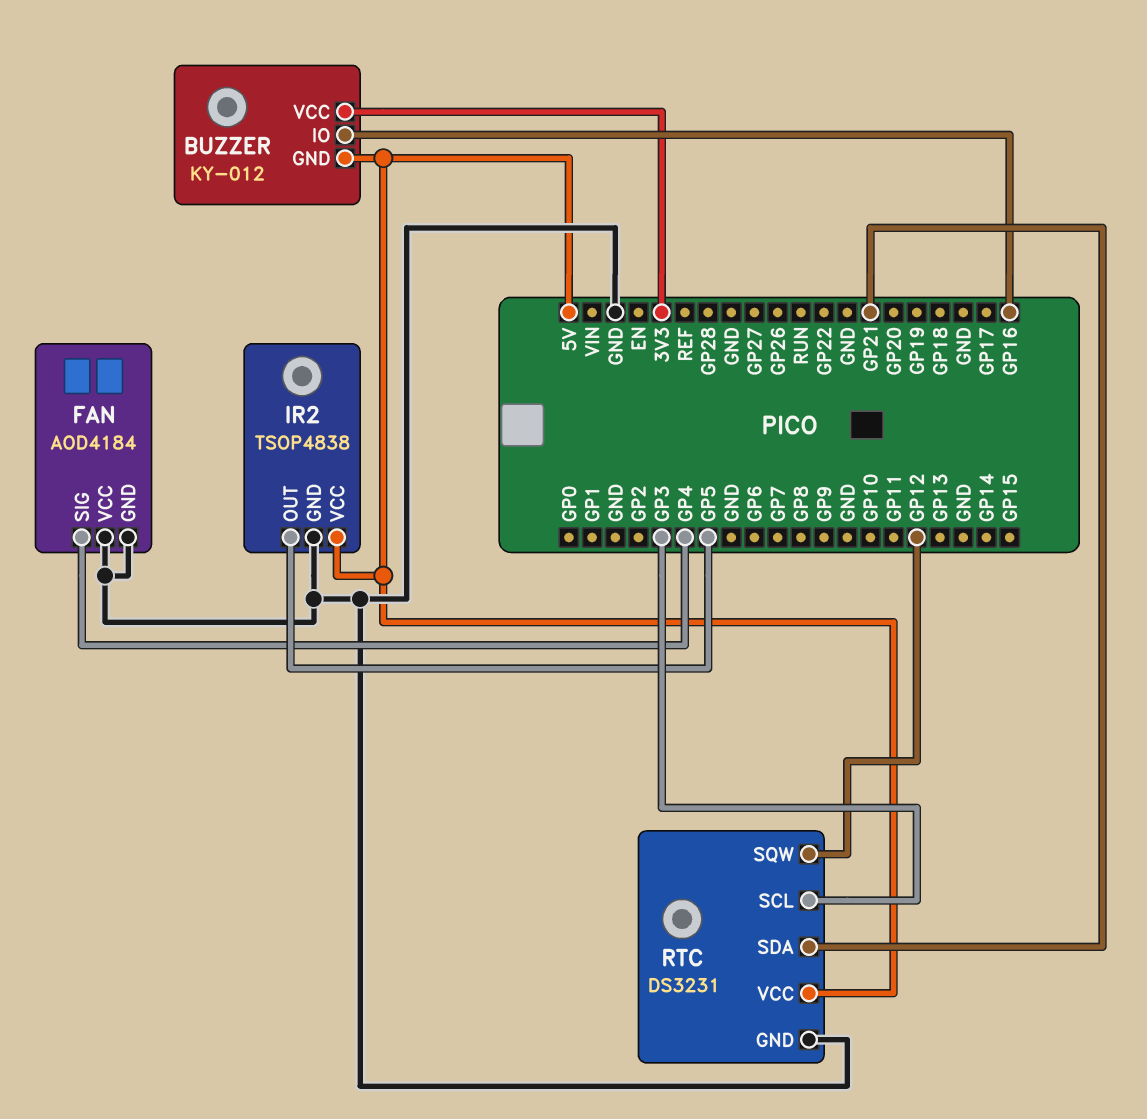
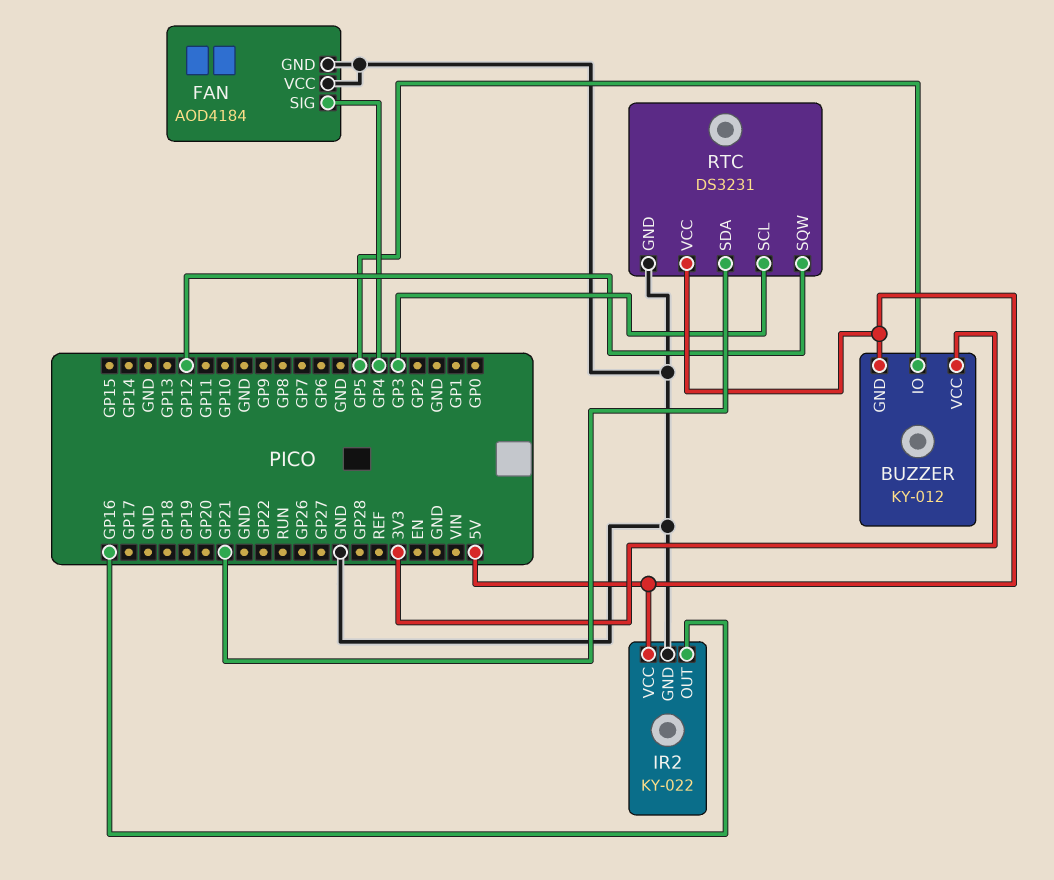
BUZZER pin IO: GP16 -> GP5
IR2: TSOP4838 -> KY-022
IR2 pin OUT: GP5 -> GP16

